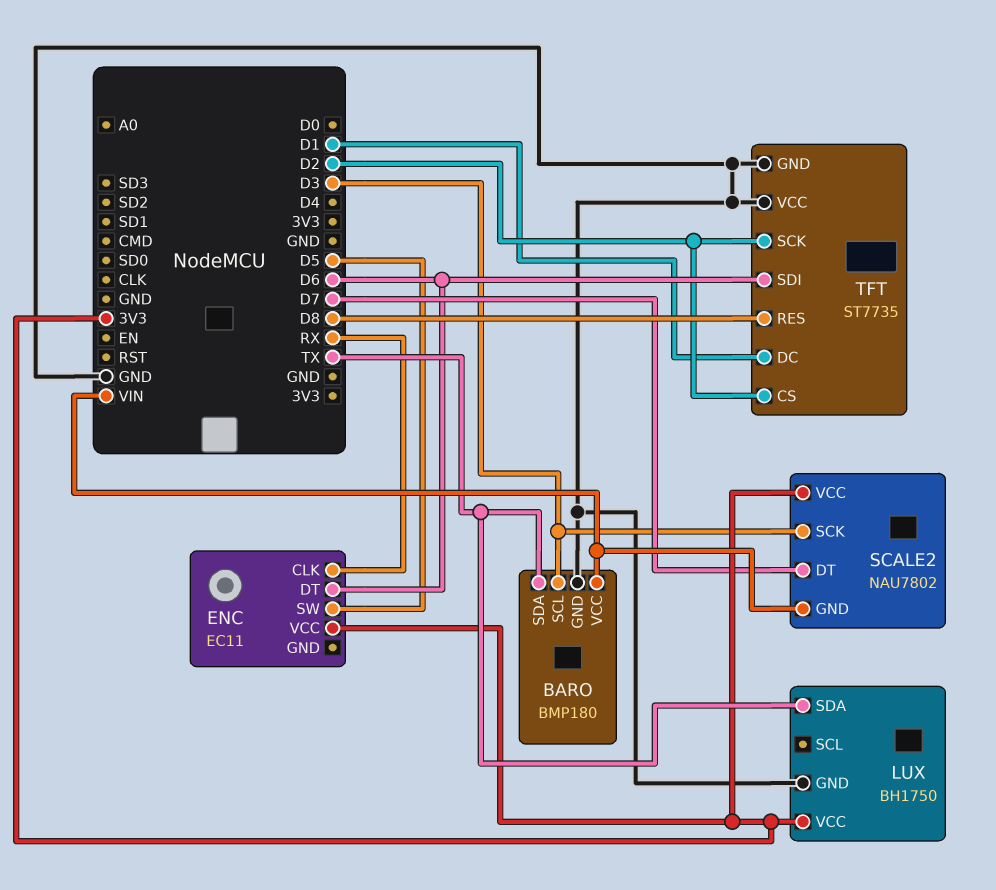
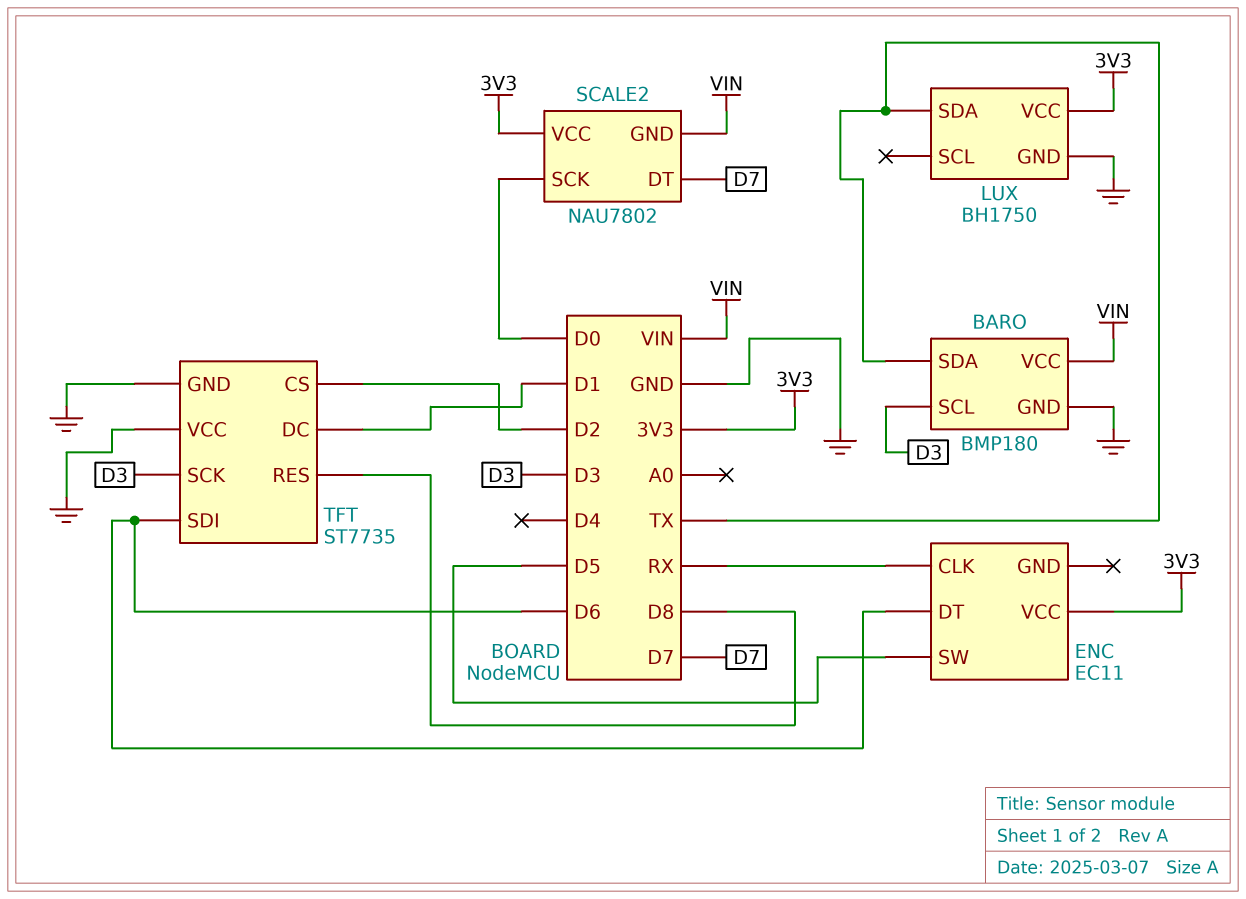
SCALE2 pin SCK: D3 -> D0
TFT pin SCK: D2 -> D3

